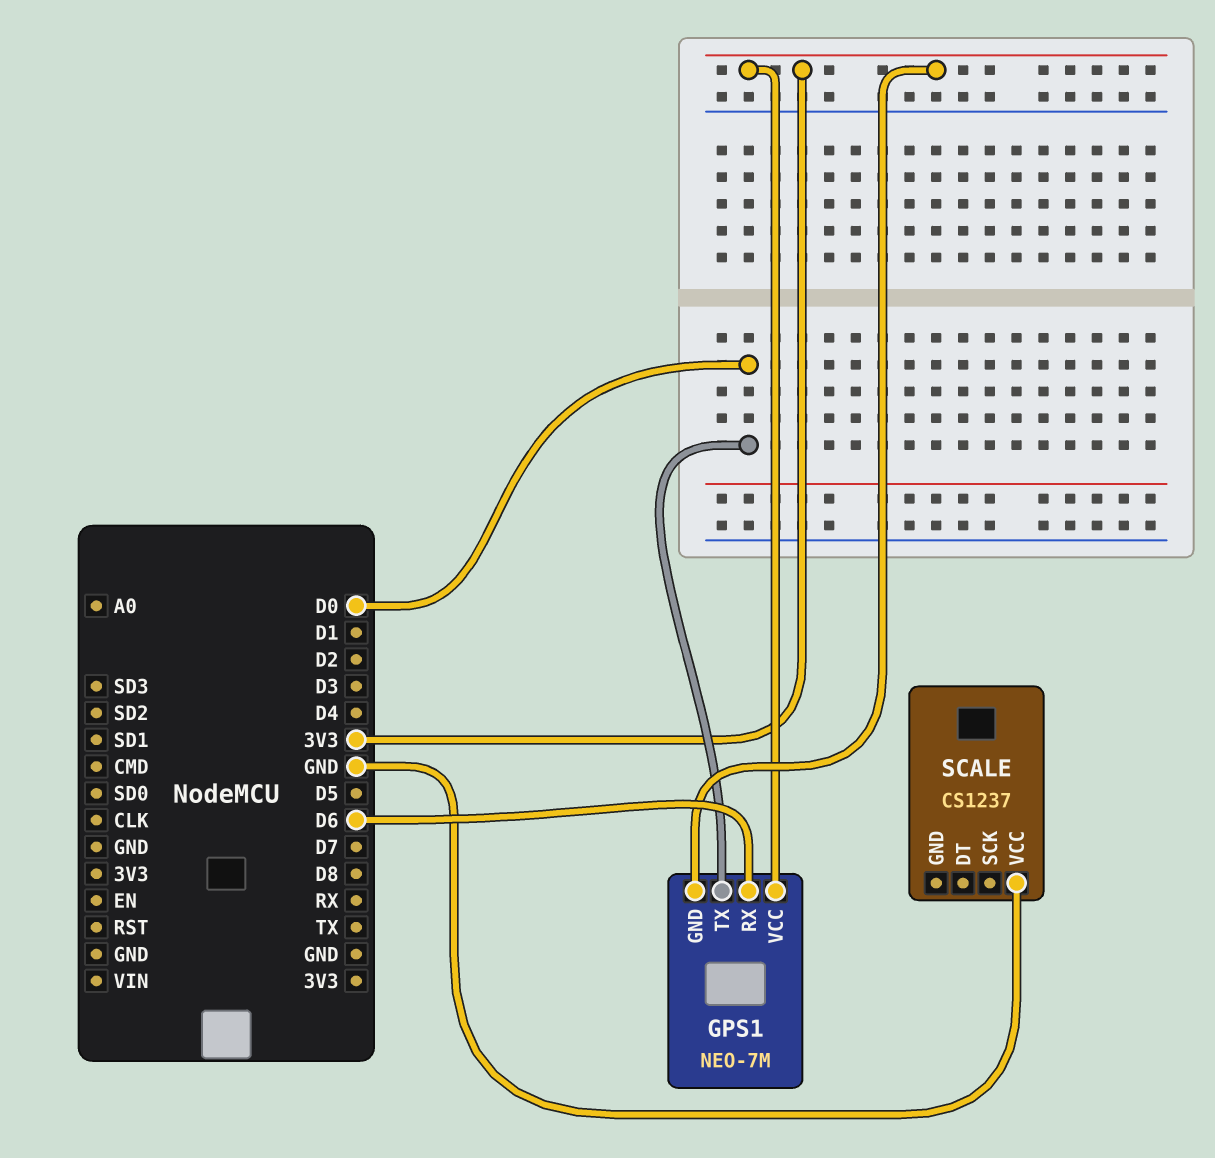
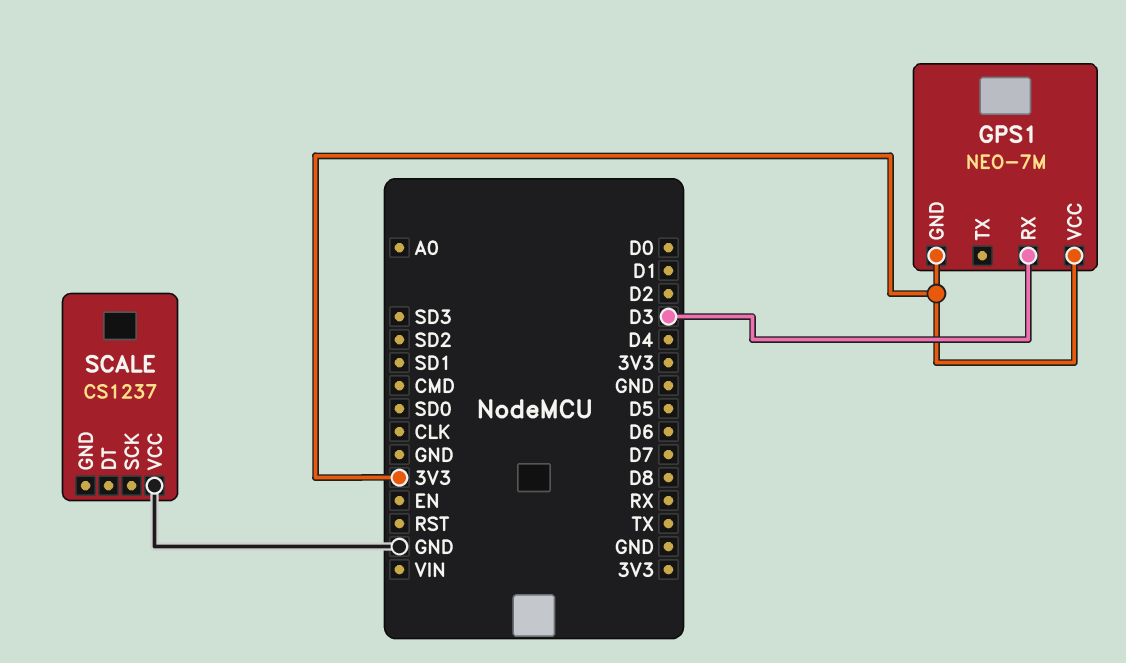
GPS1 pin RX: D6 -> D3
GPS1 pin TX: D0 -> none

